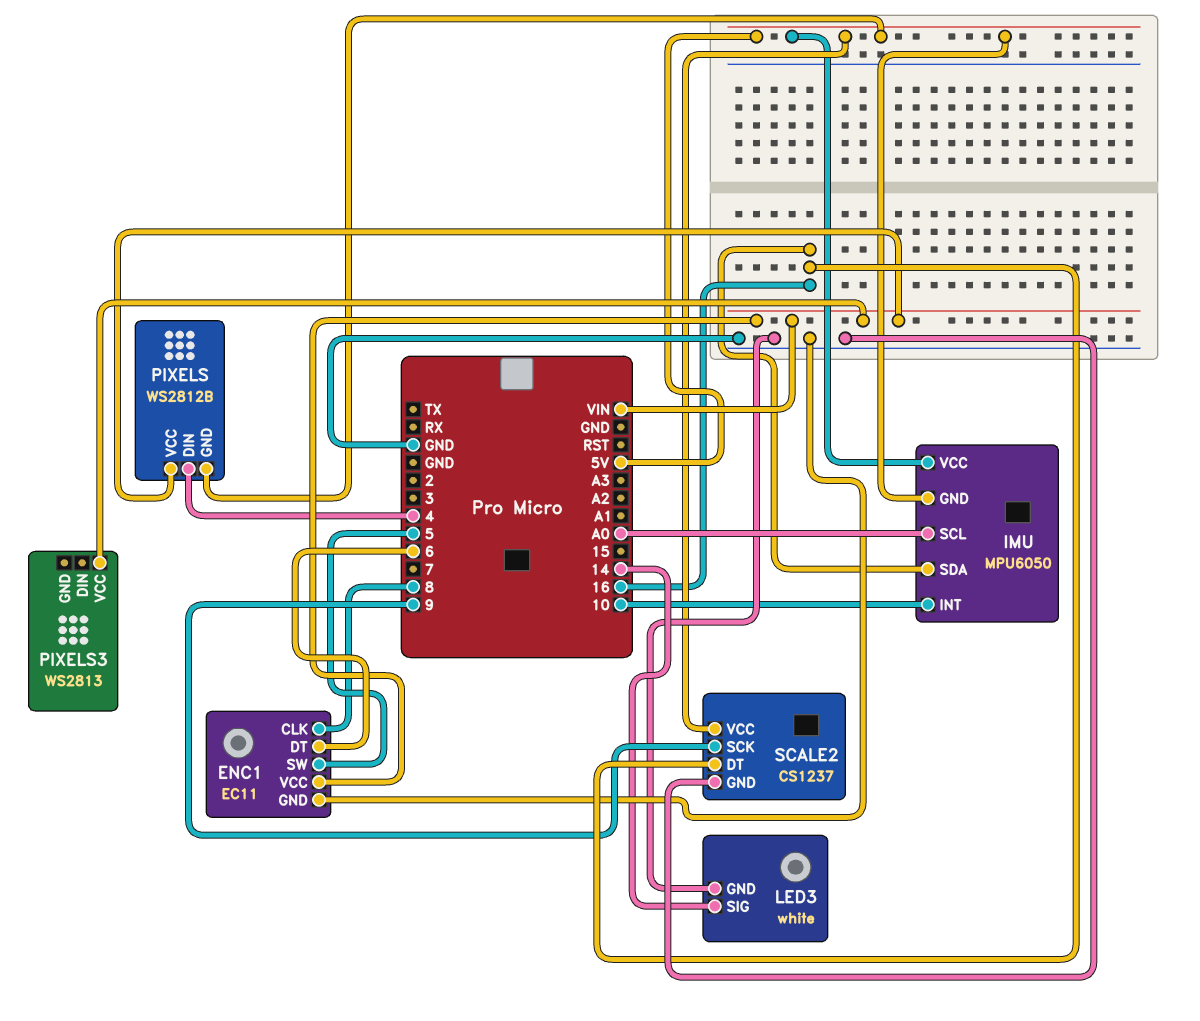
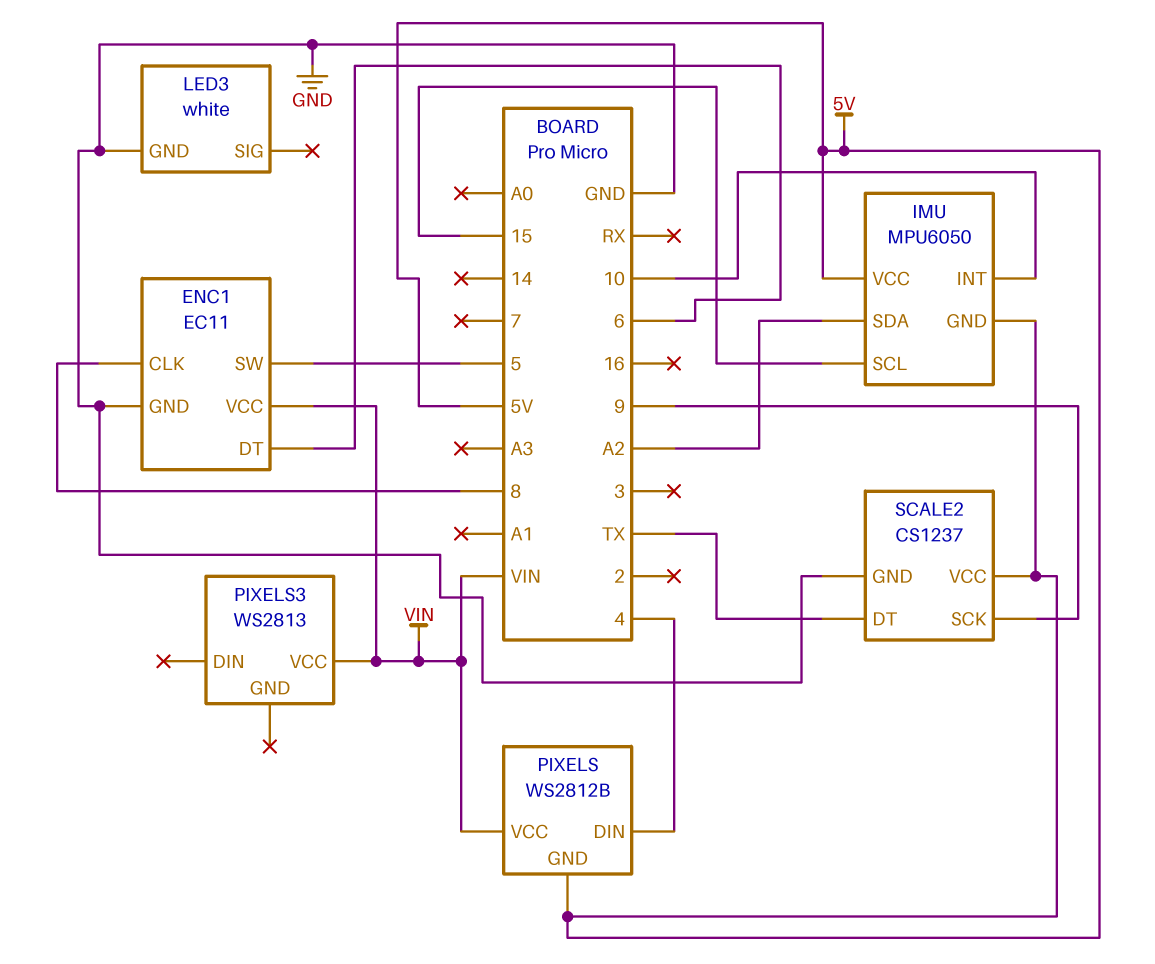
IMU pin SCL: A0 -> 15
IMU pin SDA: 16 -> A2
LED3 pin SIG: 14 -> none
SCALE2 pin DT: 16 -> TX

